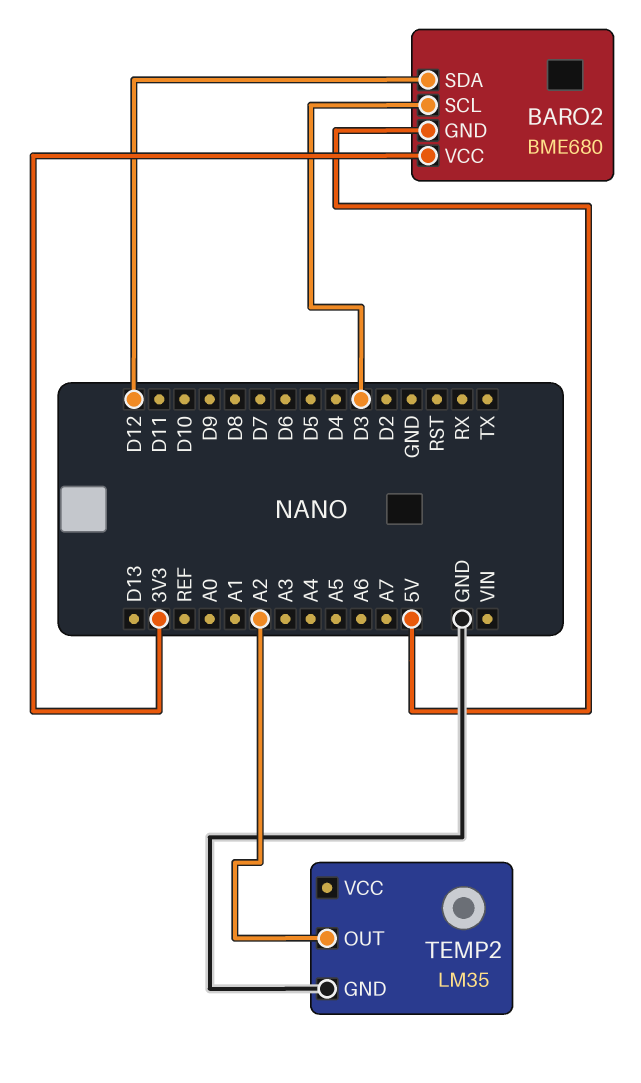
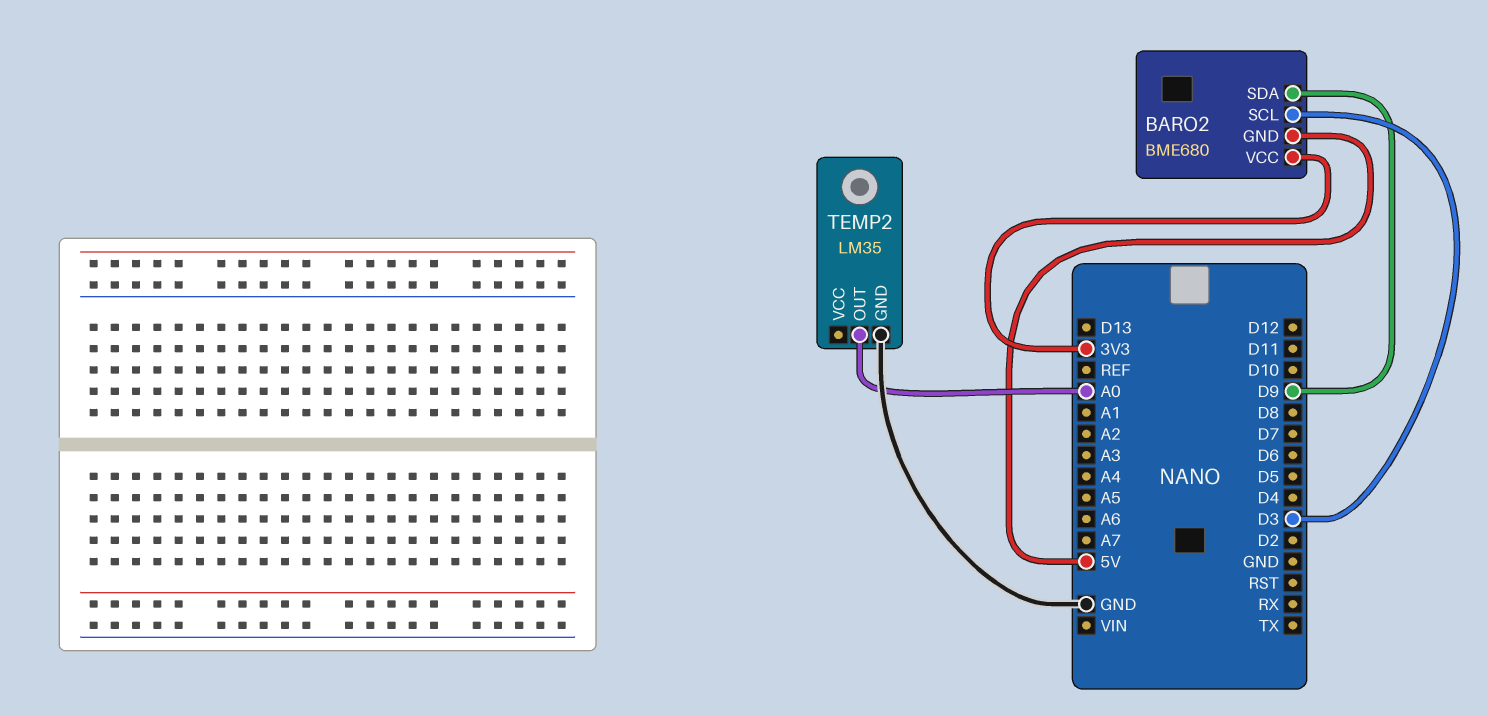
BARO2 pin SDA: D12 -> D9
TEMP2 pin OUT: A2 -> A0

